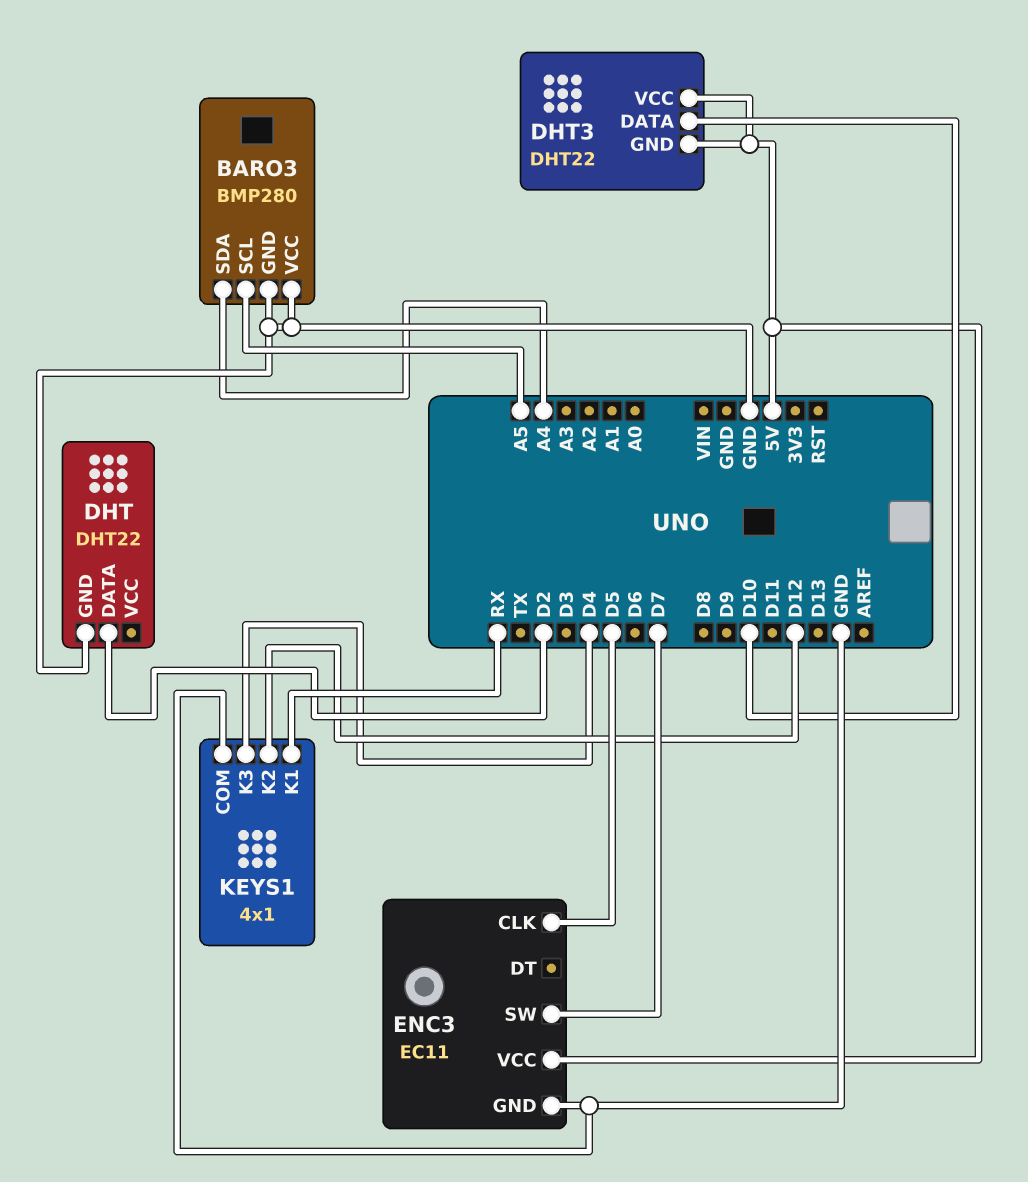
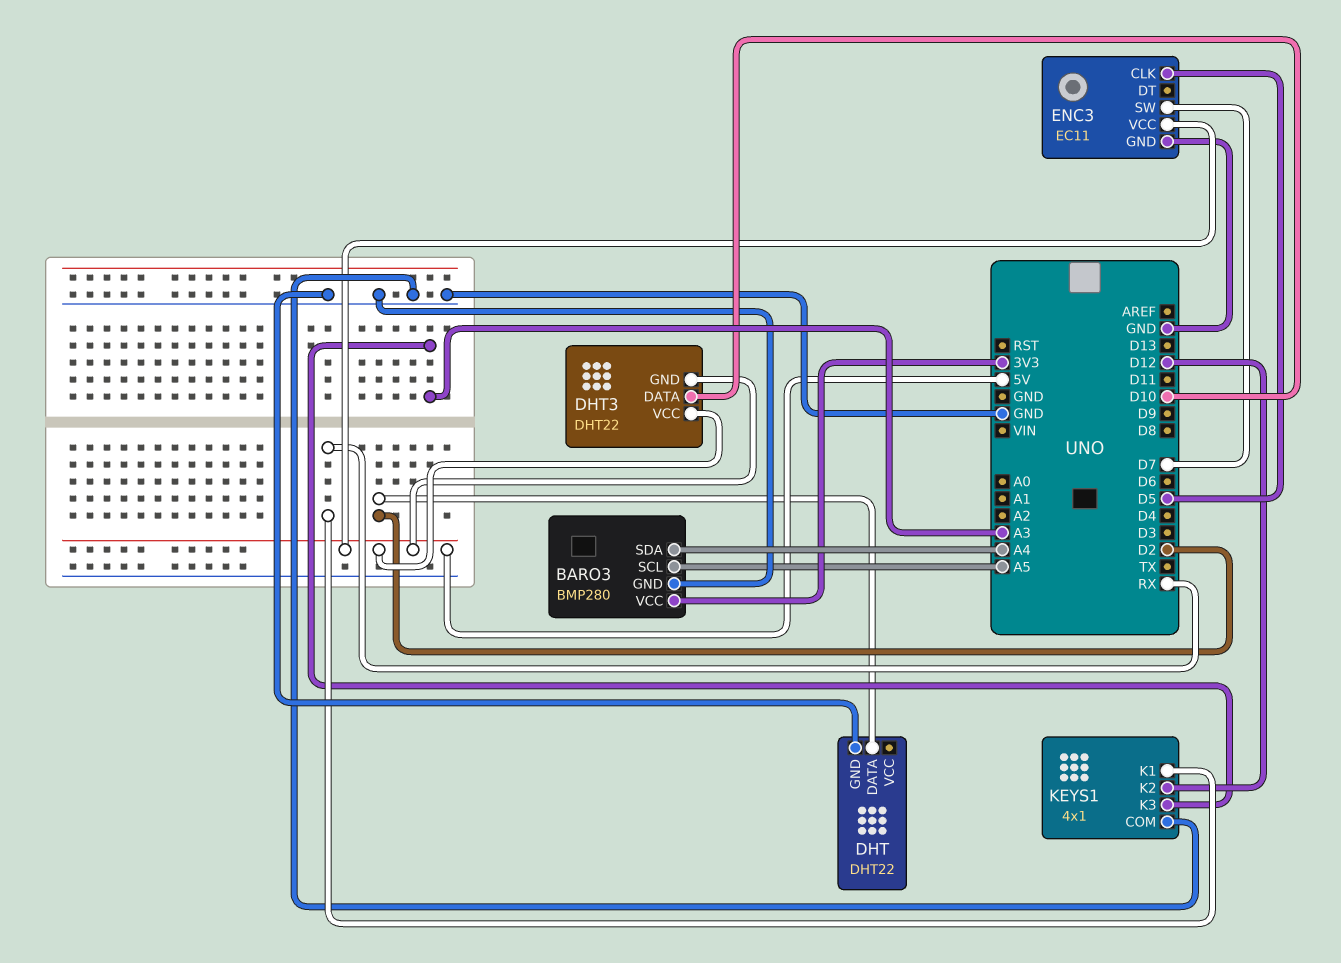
BARO3 pin VCC: GND -> 3V3
KEYS1 pin K3: D4 -> A3

